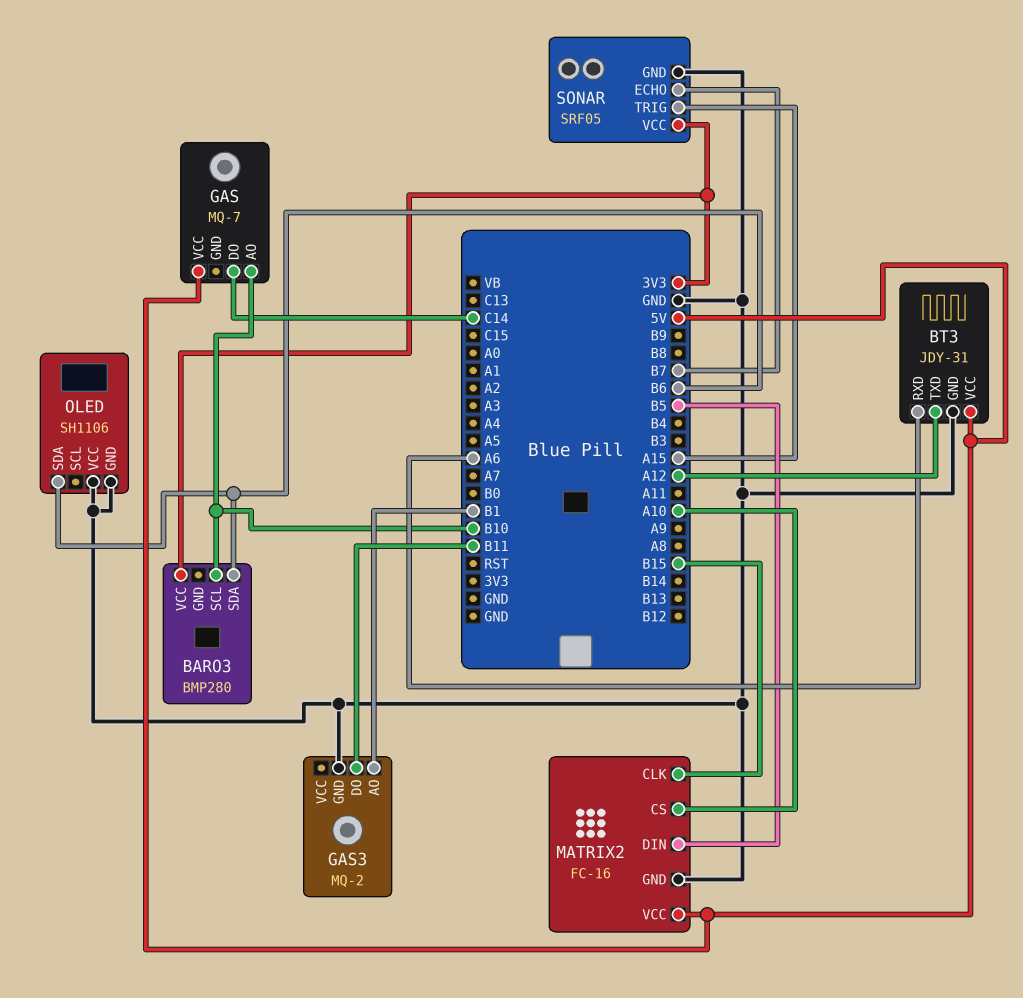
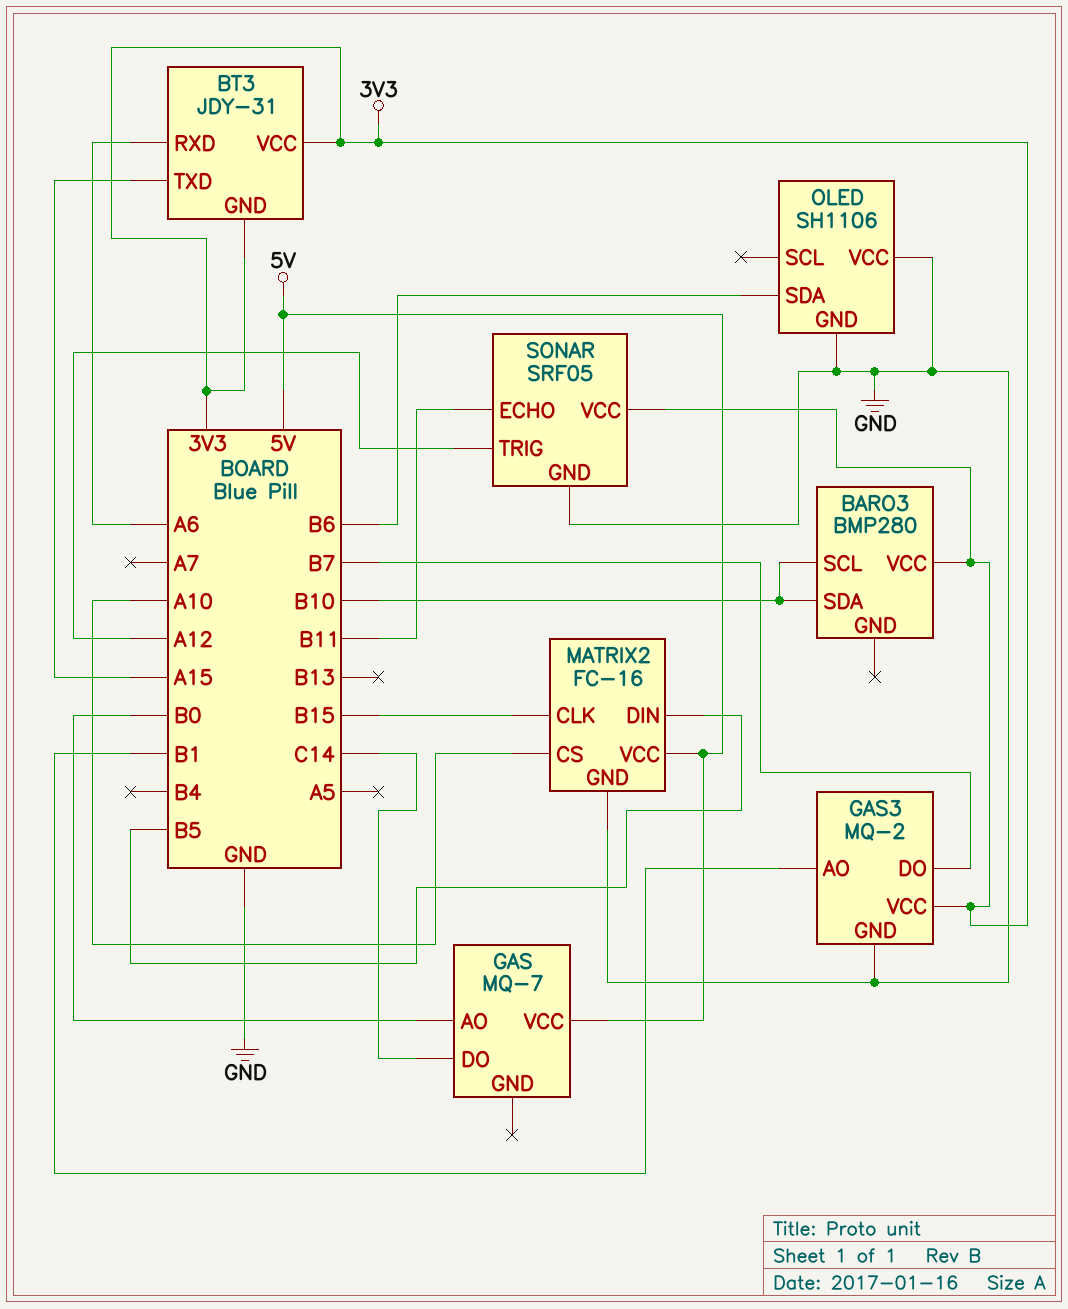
BARO3 pin SDA: B6 -> B10
BT3 pin GND: GND -> 3V3
BT3 pin TXD: A12 -> A15
BT3 pin VCC: 5V -> 3V3
GAS pin AO: B10 -> B0
GAS3 pin DO: B11 -> B7
GAS3 pin VCC: none -> 3V3
SONAR pin ECHO: B7 -> B11
SONAR pin TRIG: A15 -> A12

